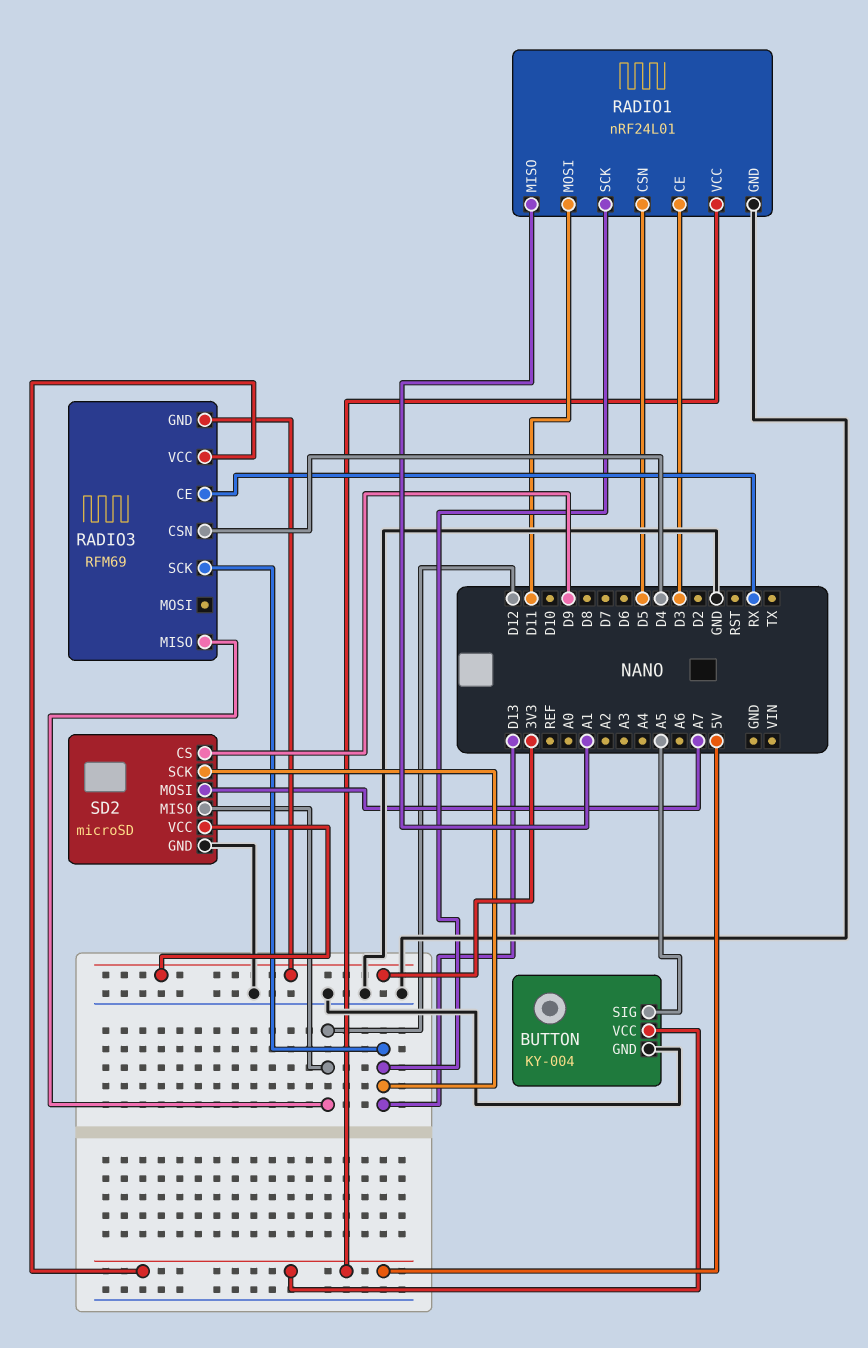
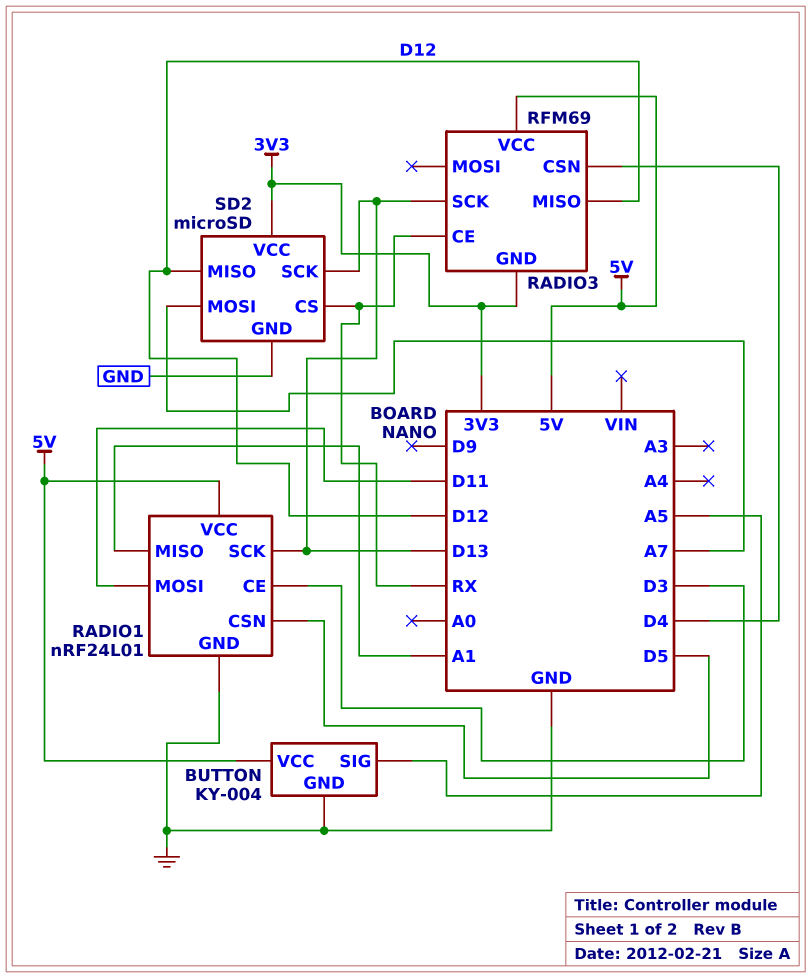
SD2 pin CS: D9 -> RX

